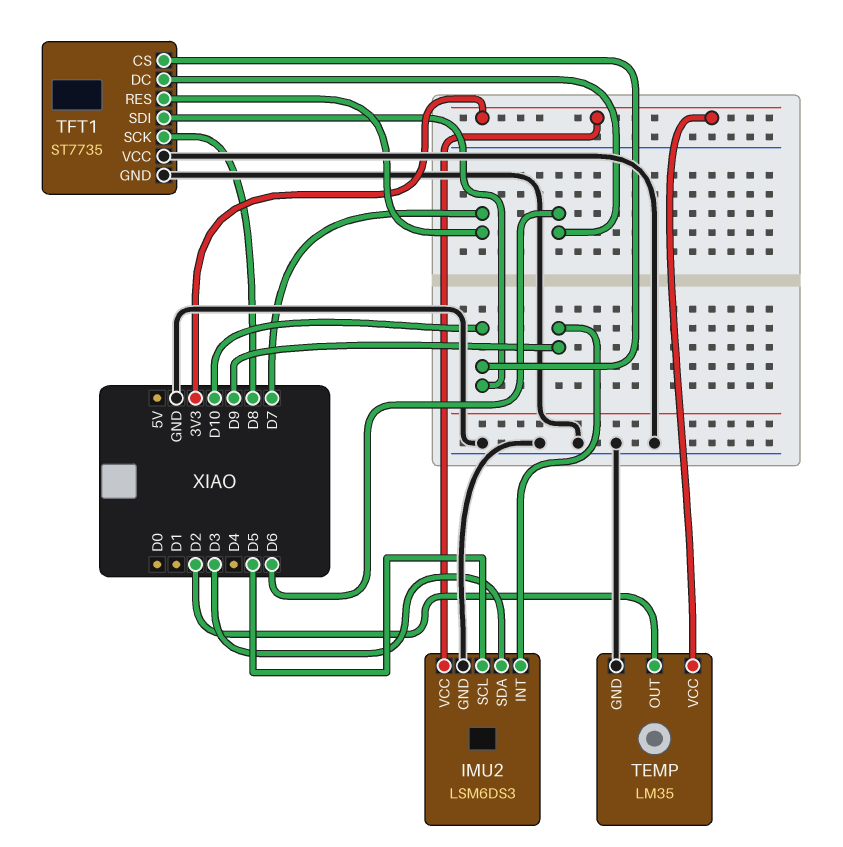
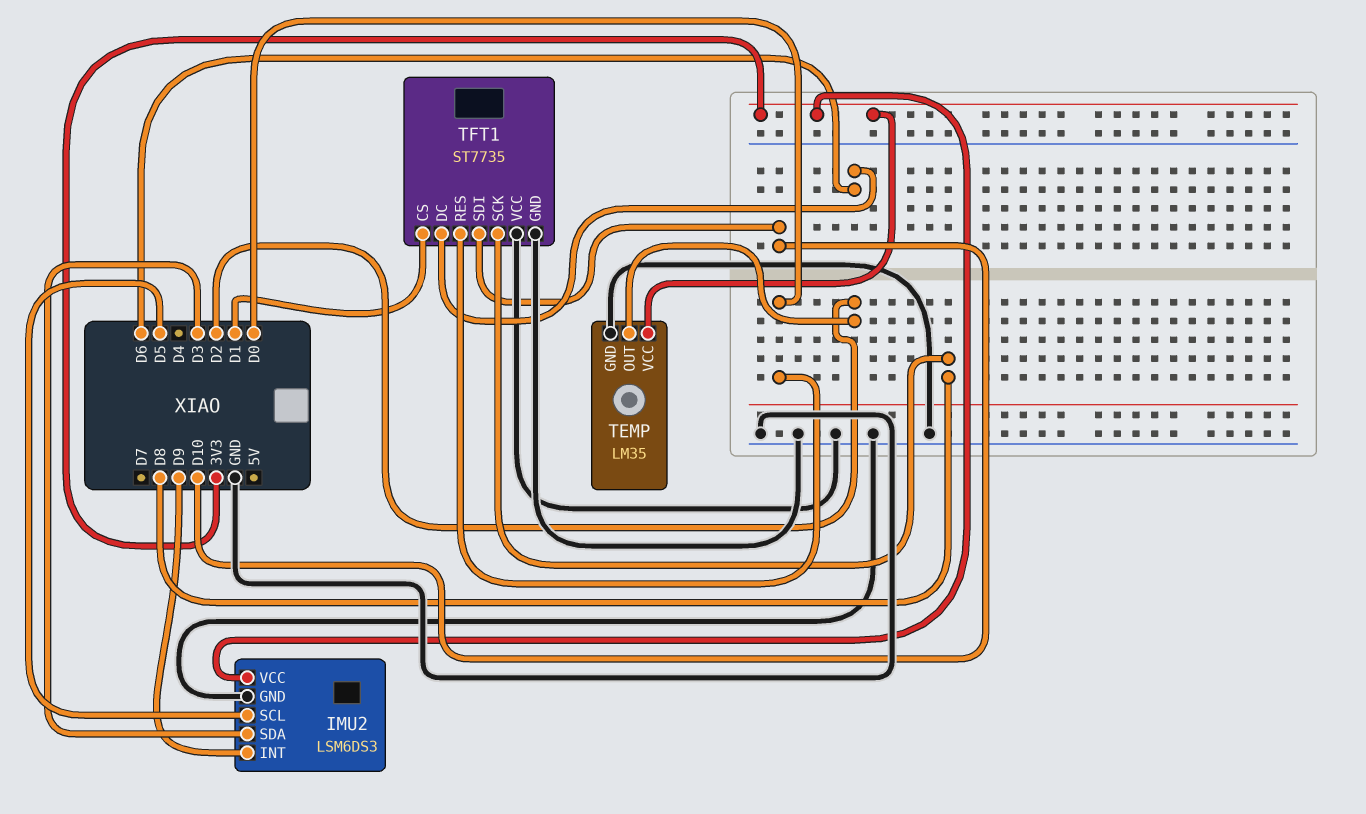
TFT1 pin CS: D10 -> D1
TFT1 pin RES: D7 -> D0

